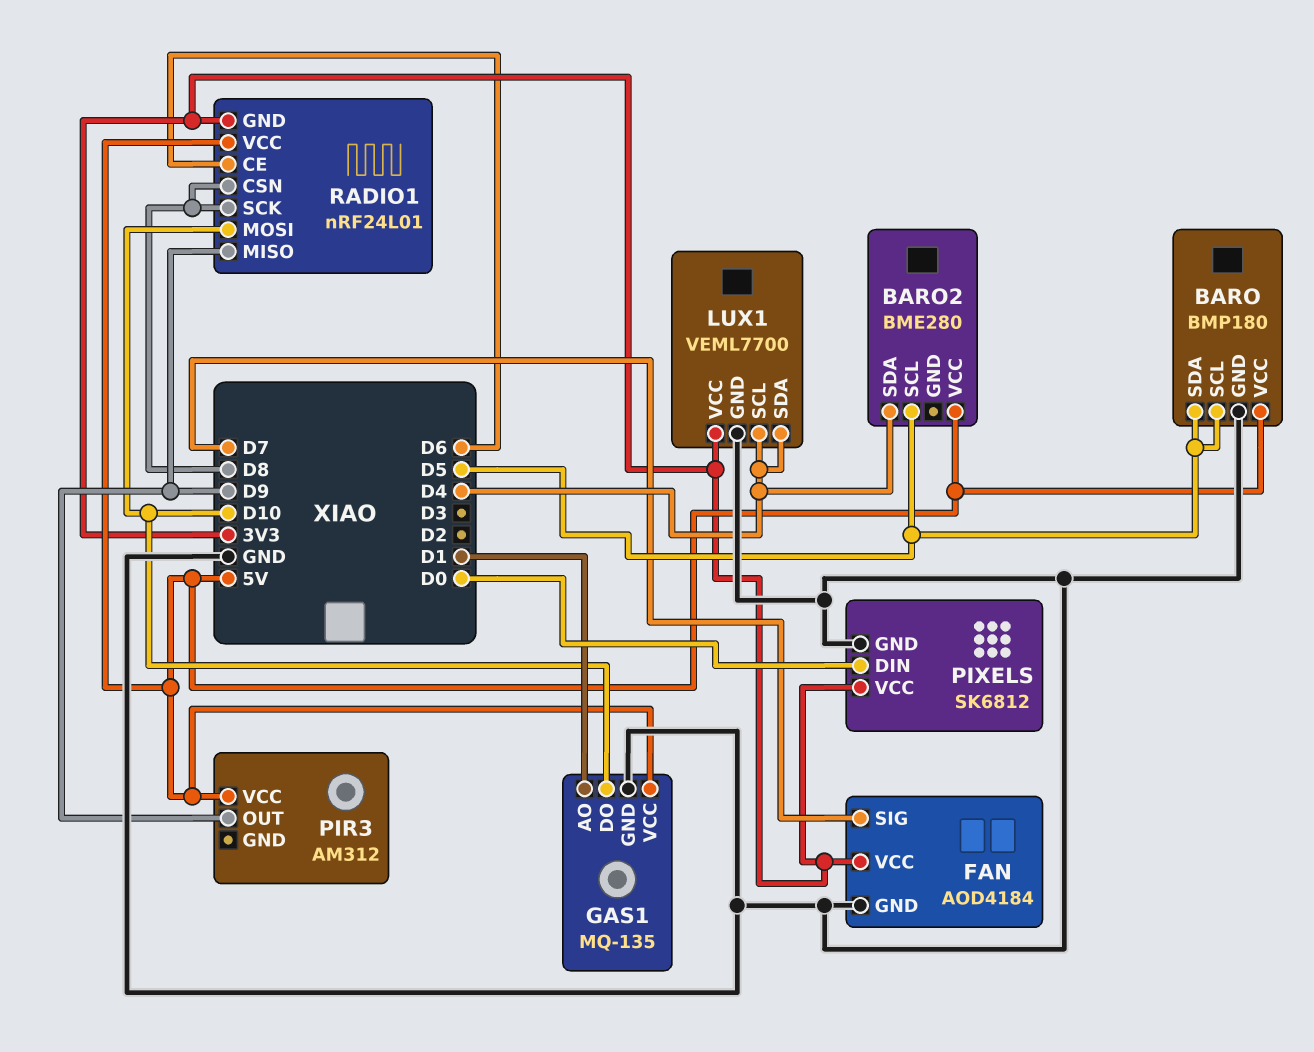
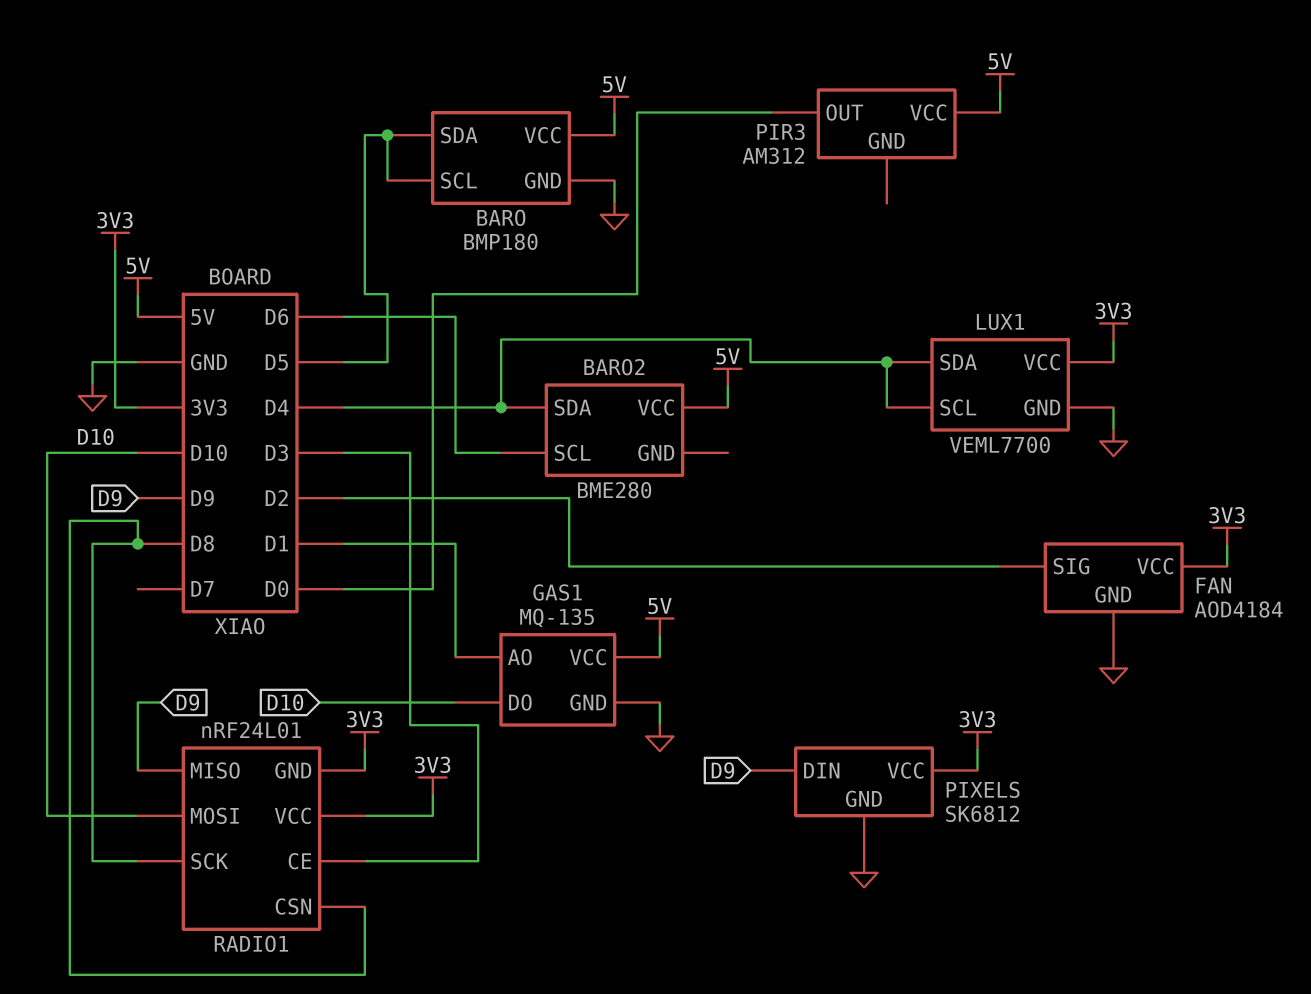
BARO2 pin SCL: D5 -> D6
FAN pin SIG: D7 -> D2
PIR3 pin OUT: D9 -> D0
PIXELS pin DIN: D0 -> D9
RADIO1 pin CE: D6 -> D3
RADIO1 pin VCC: 5V -> 3V3

